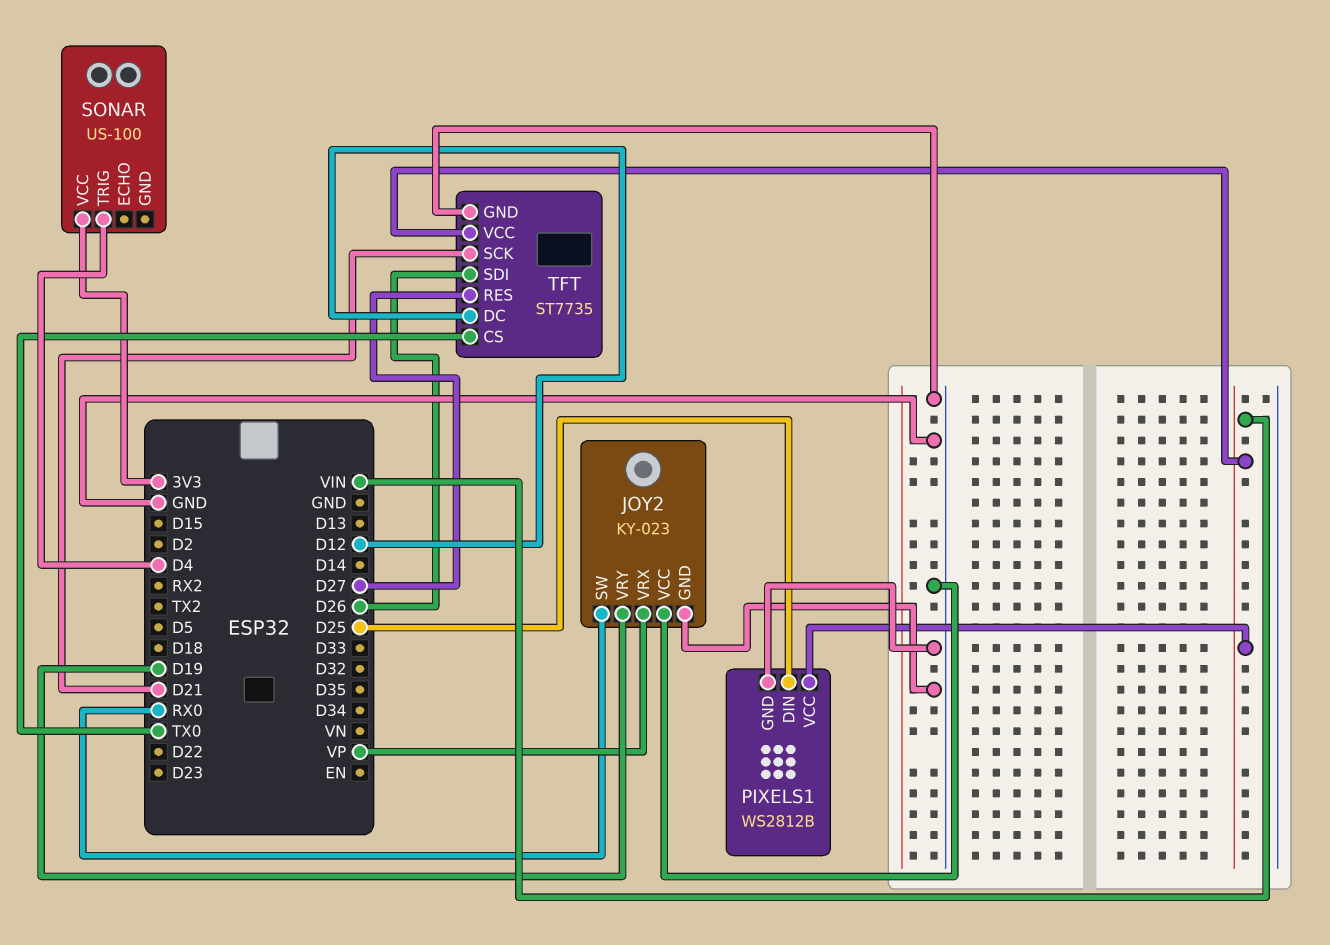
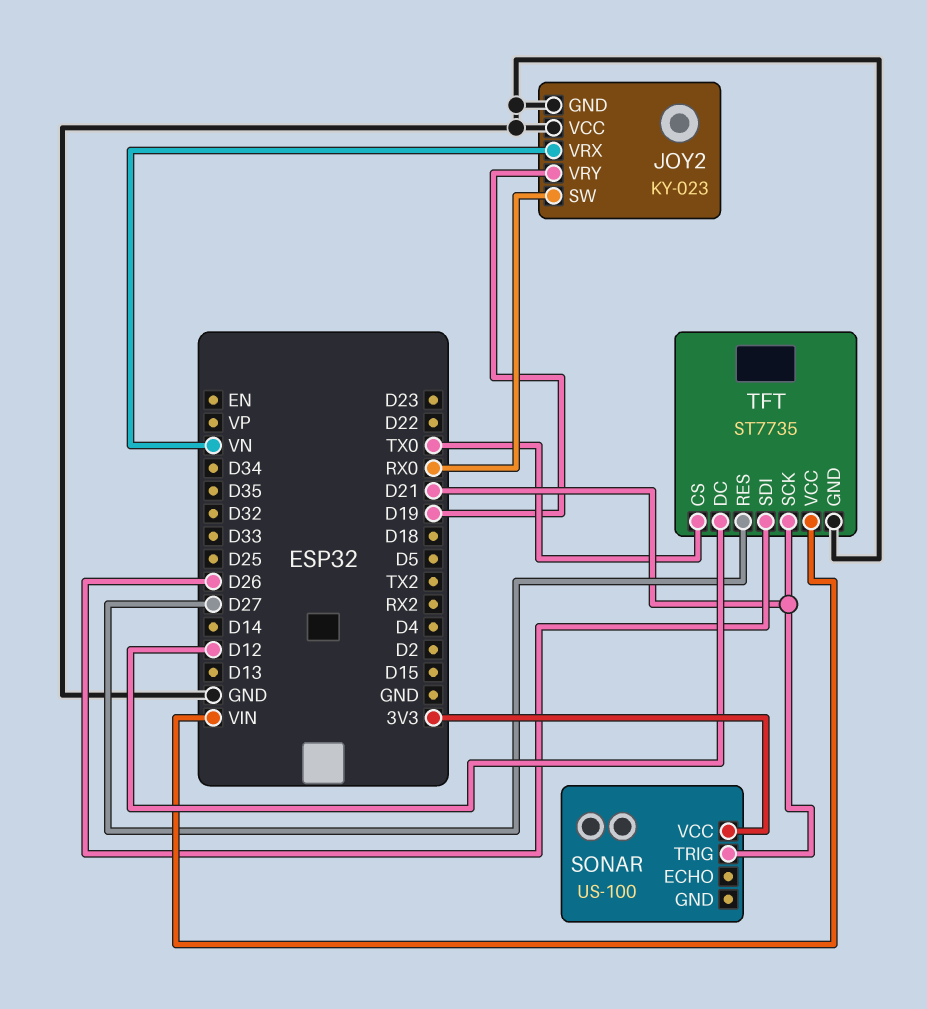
JOY2 pin VRX: VP -> VN
PIXELS1: WS2812B -> none
PIXELS1 pin DIN: D25 -> none
PIXELS1 pin GND: GND -> none
PIXELS1 pin VCC: VIN -> none
SONAR pin TRIG: D4 -> D21

